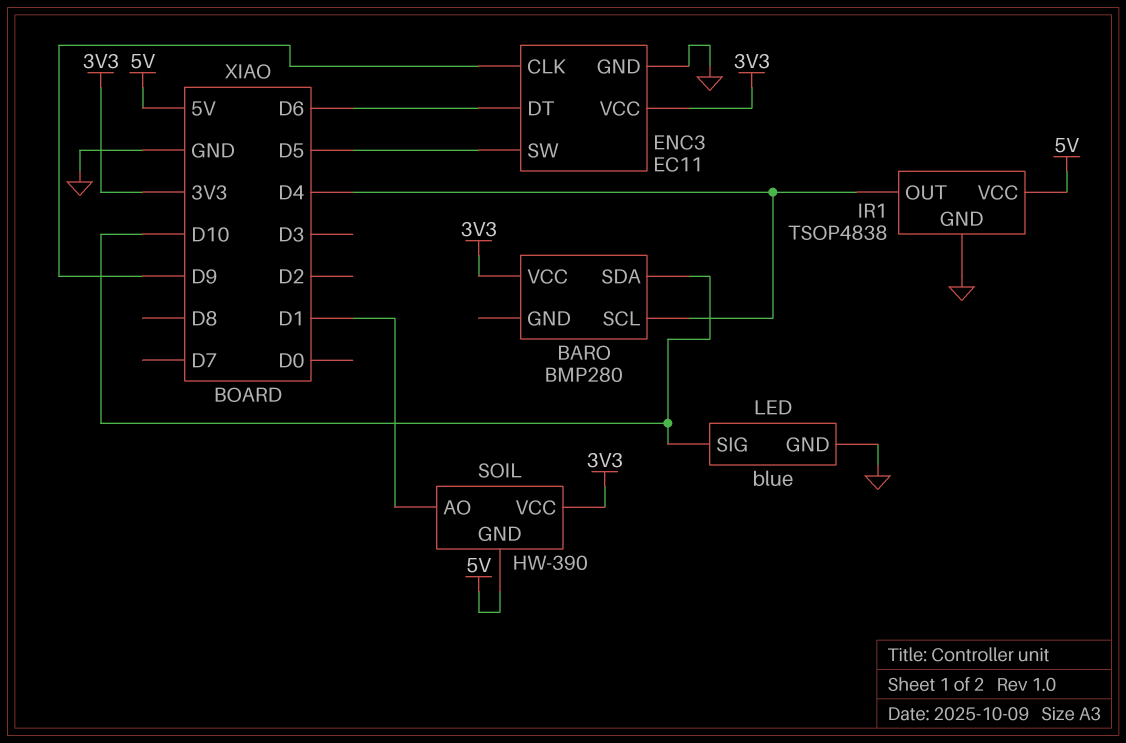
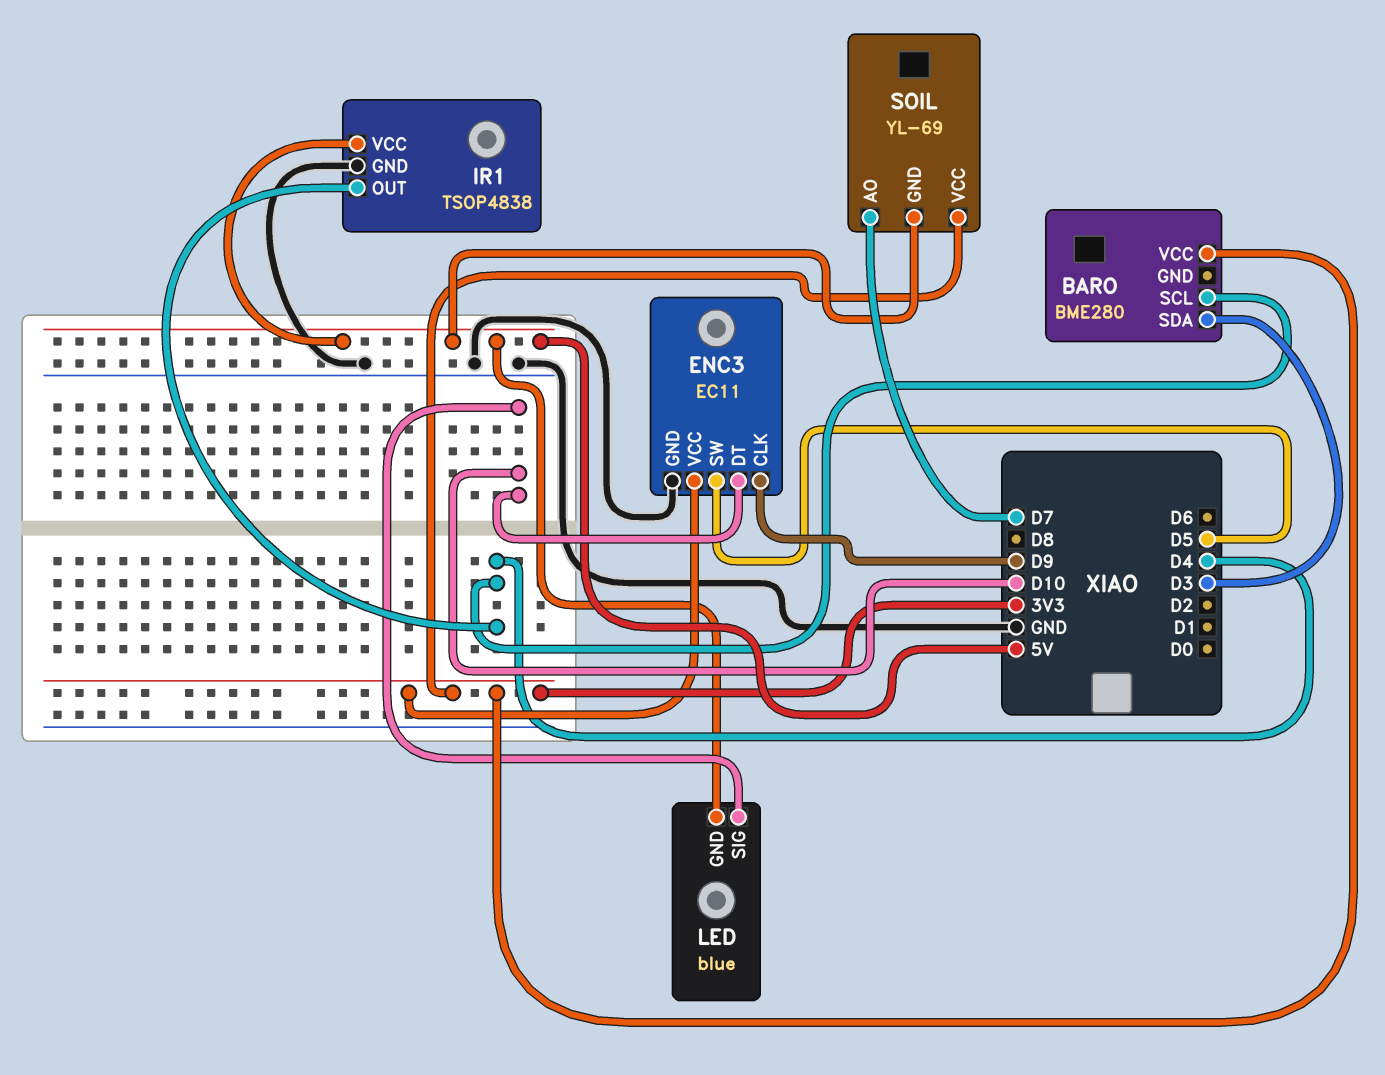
BARO: BMP280 -> BME280
BARO pin SDA: D10 -> D3
ENC3 pin DT: D6 -> D10
LED pin GND: GND -> 5V
SOIL: HW-390 -> YL-69
SOIL pin AO: D1 -> D7

